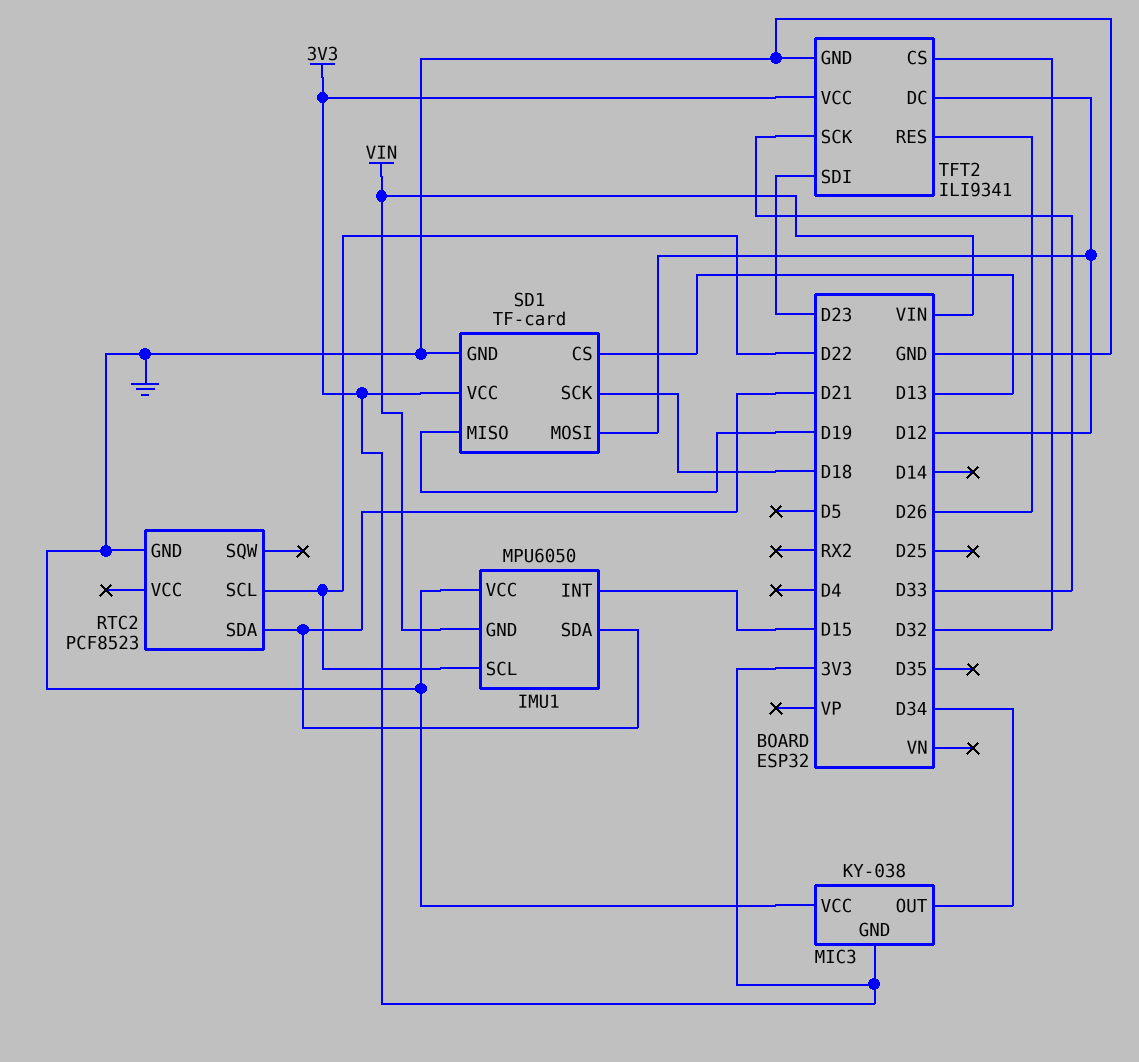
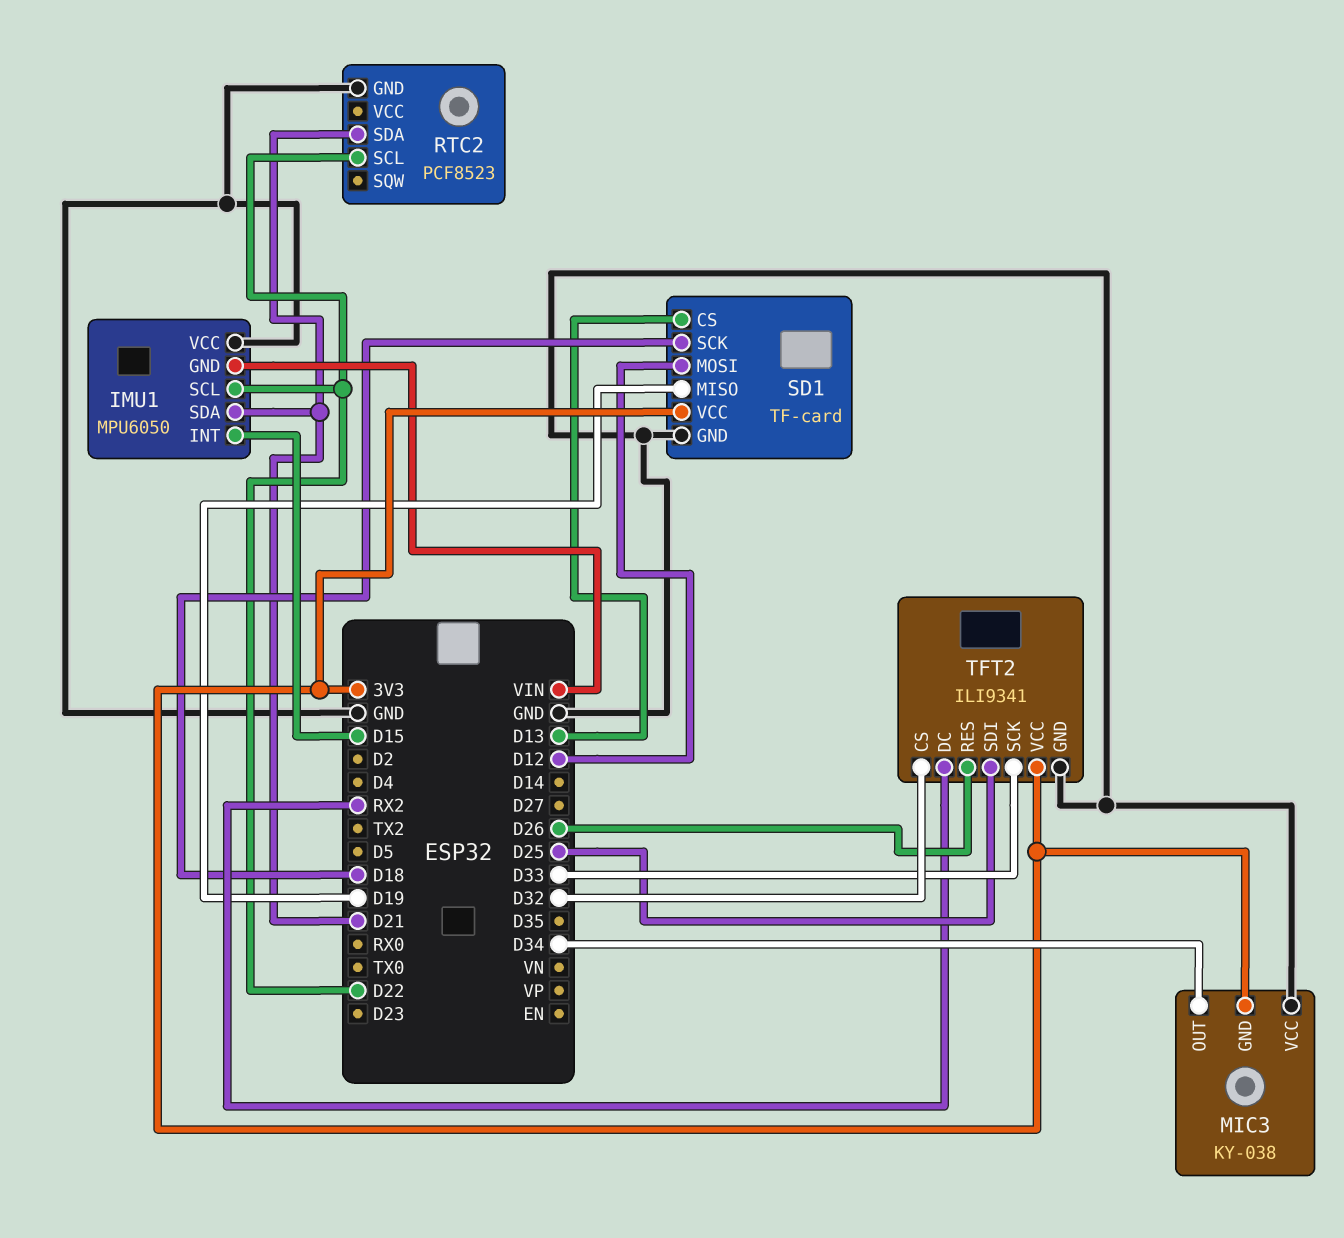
TFT2 pin DC: D12 -> RX2
TFT2 pin SDI: D23 -> D25

